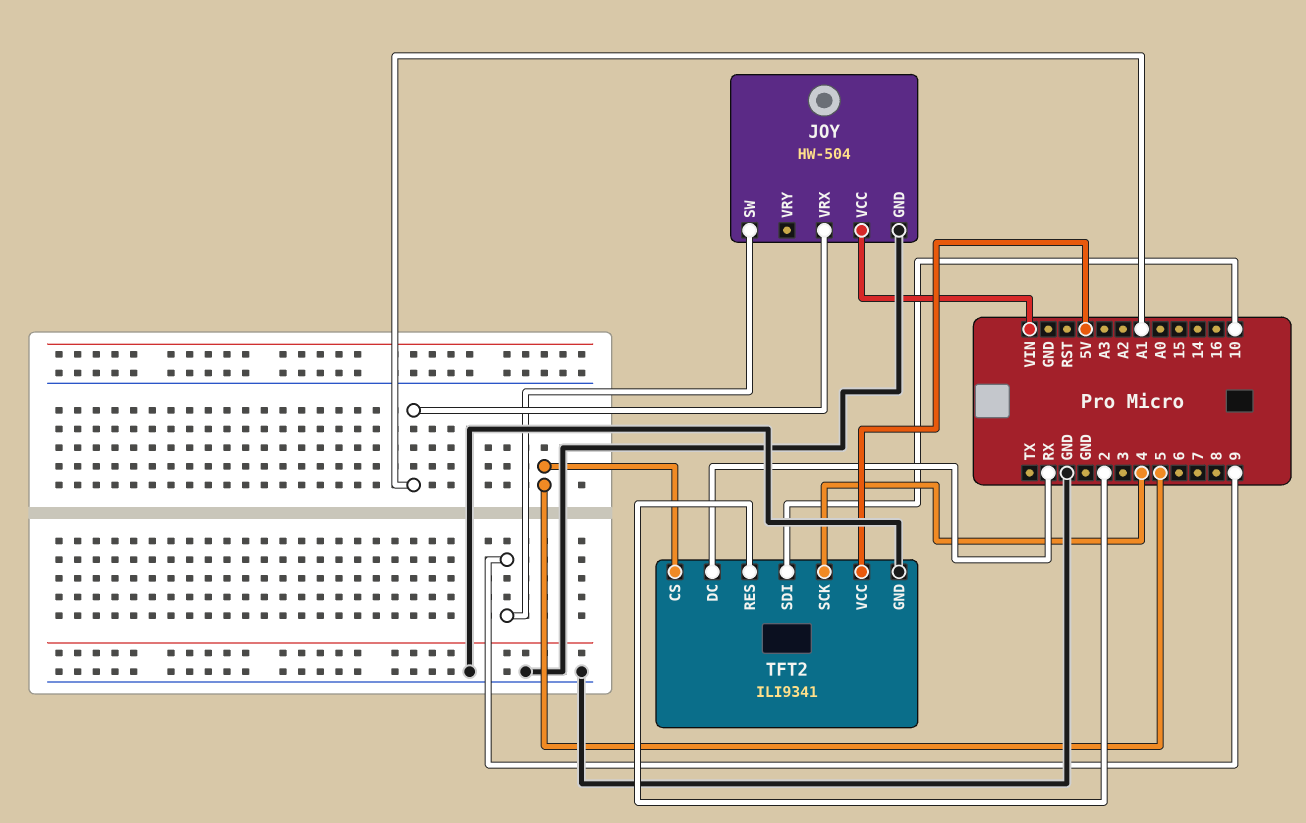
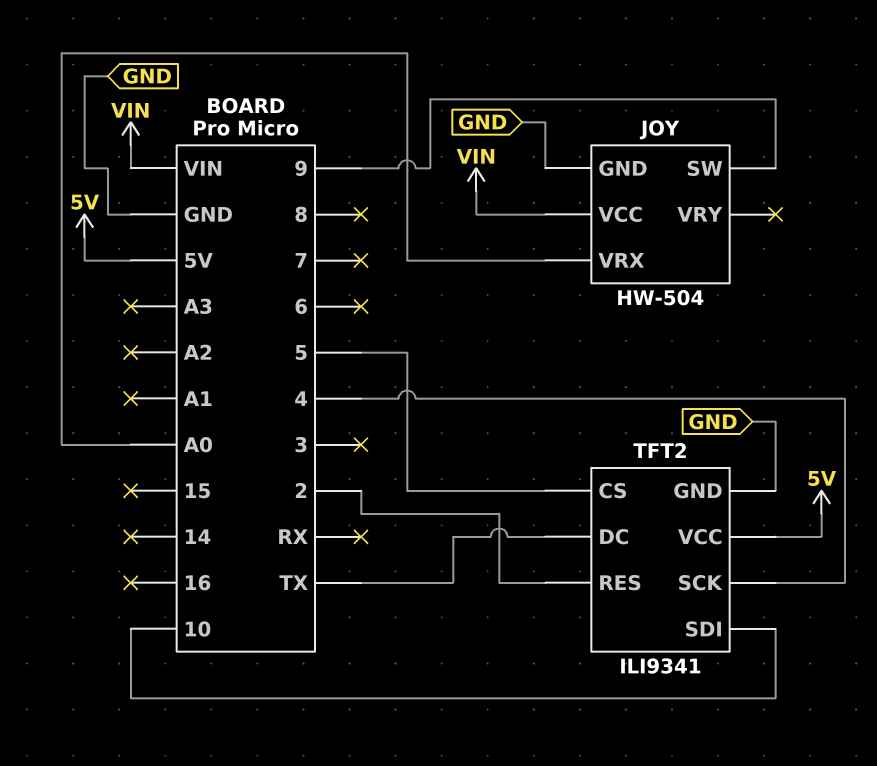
JOY pin VRX: A1 -> A0
TFT2 pin DC: RX -> TX

